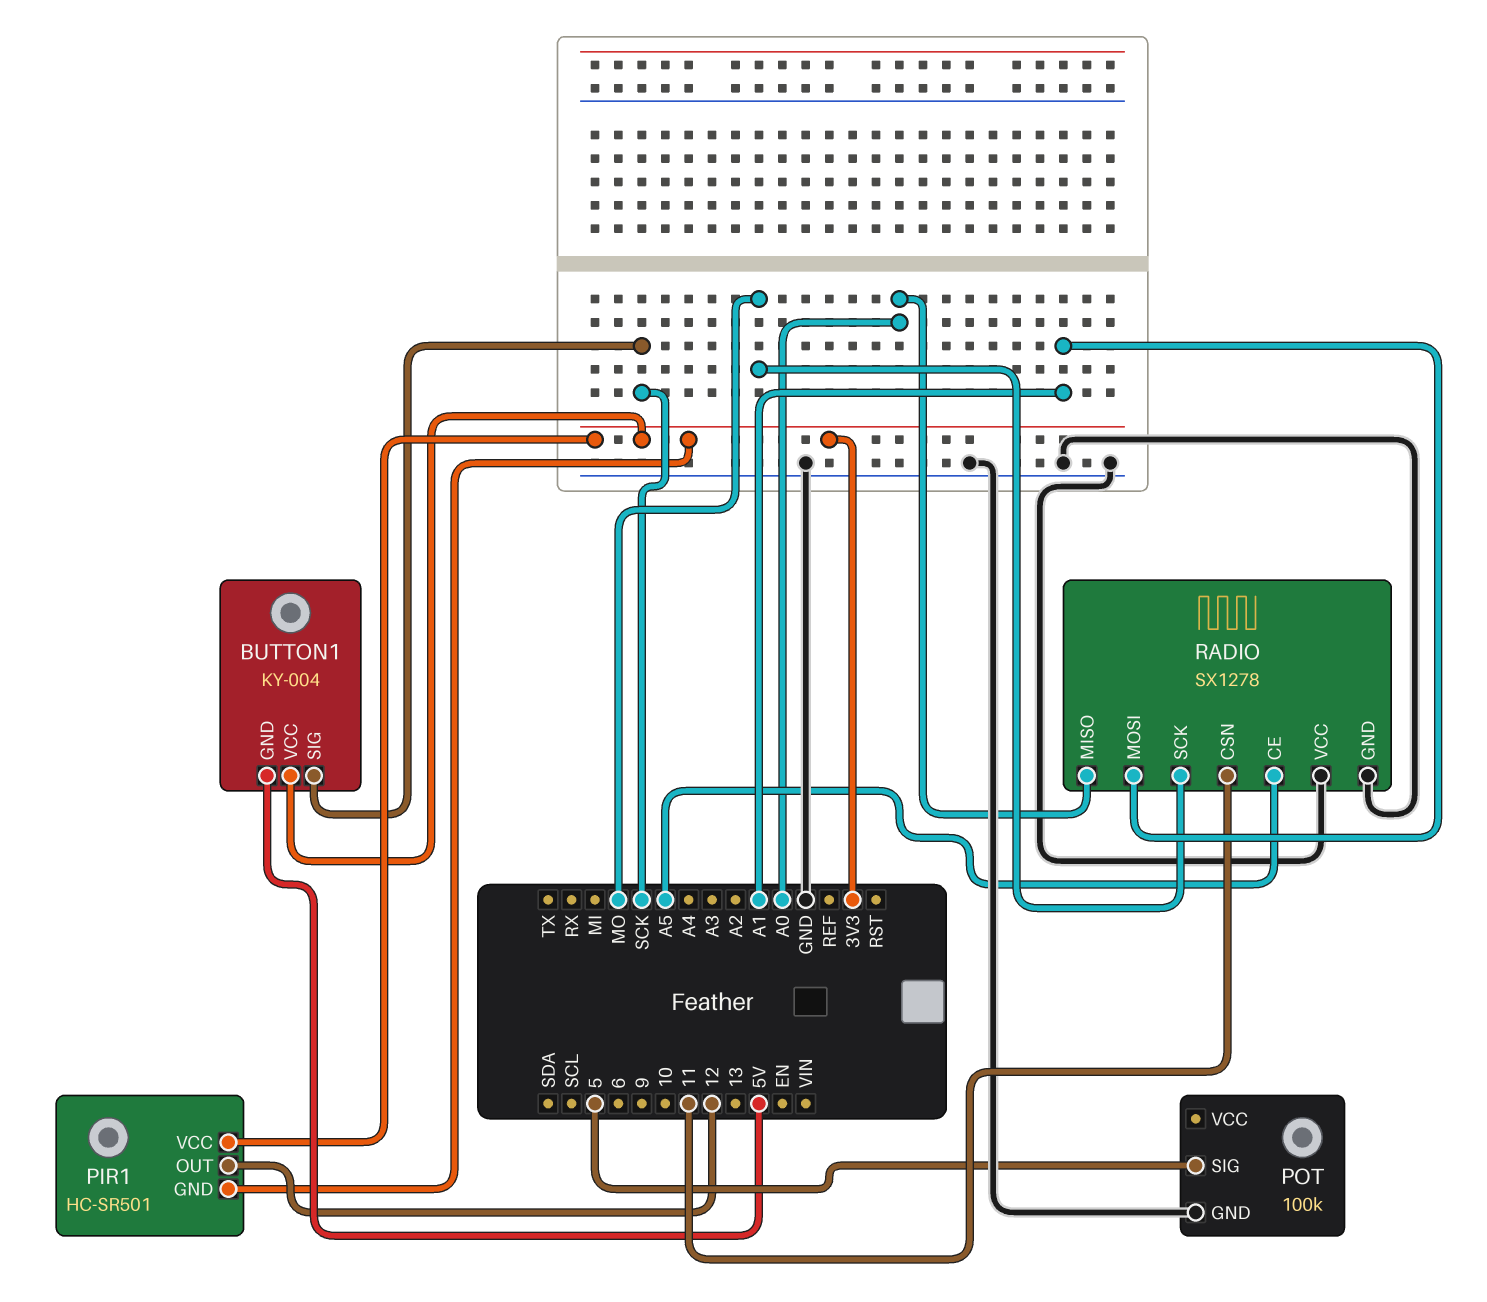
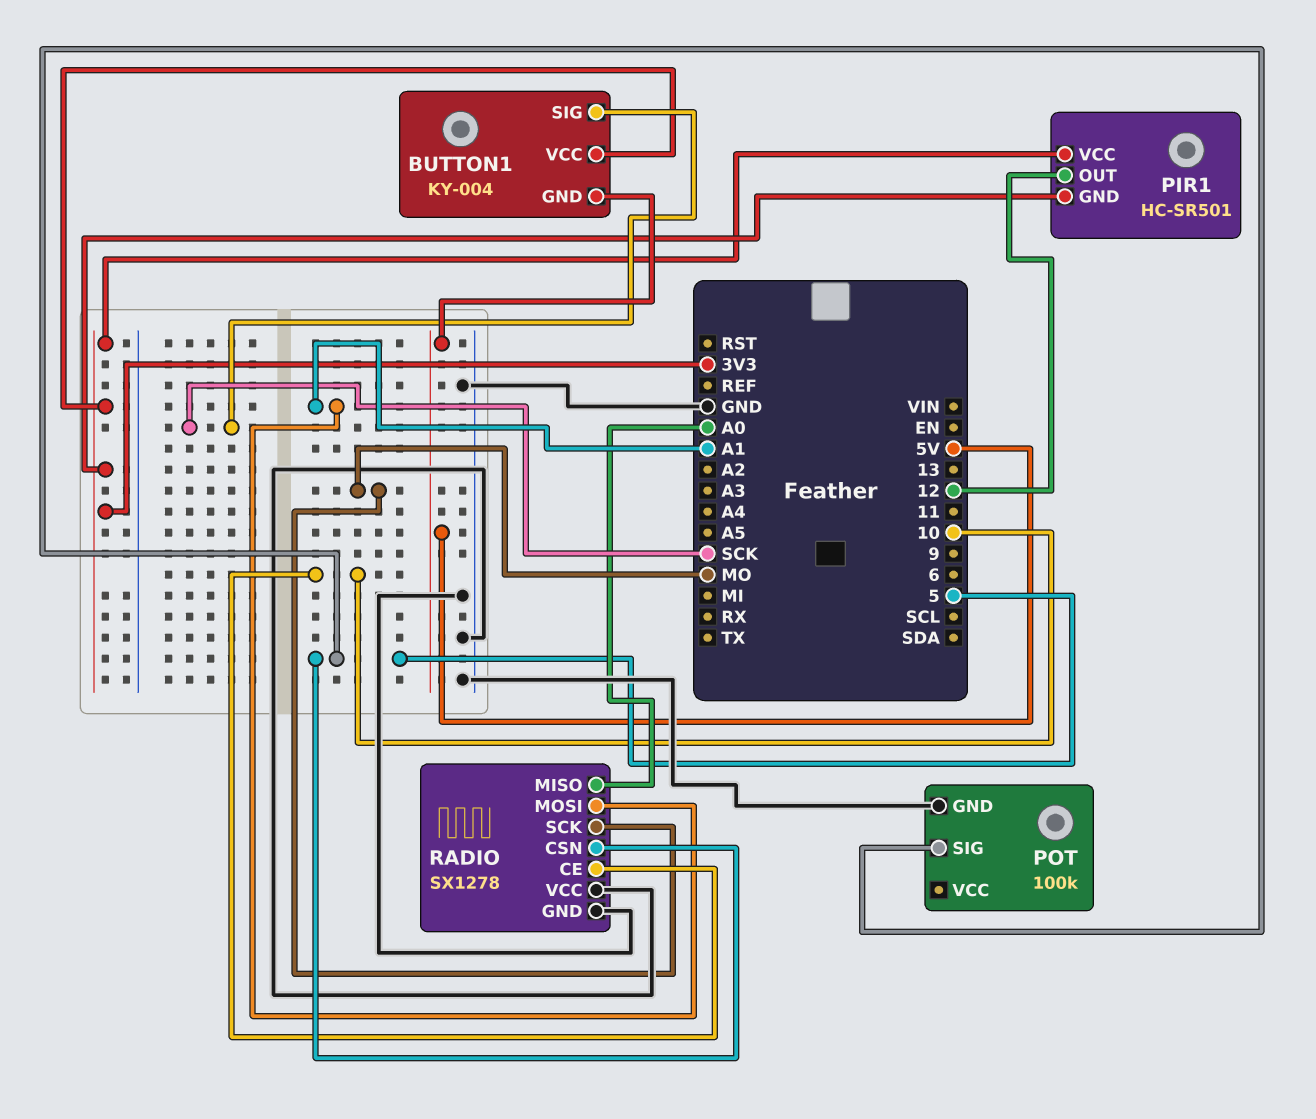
RADIO pin CE: A5 -> 10
RADIO pin CSN: 11 -> 5

